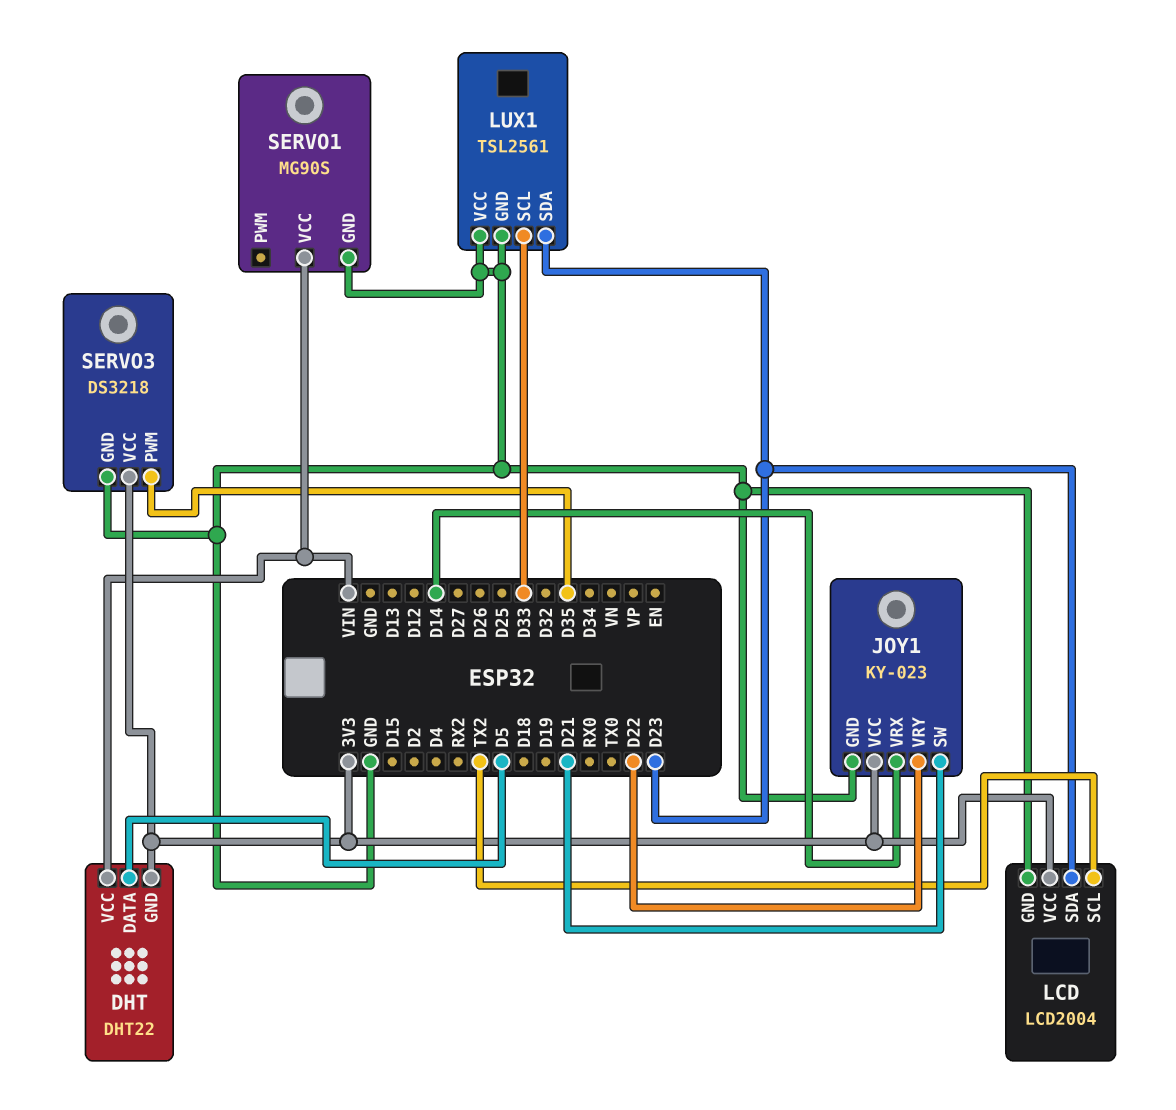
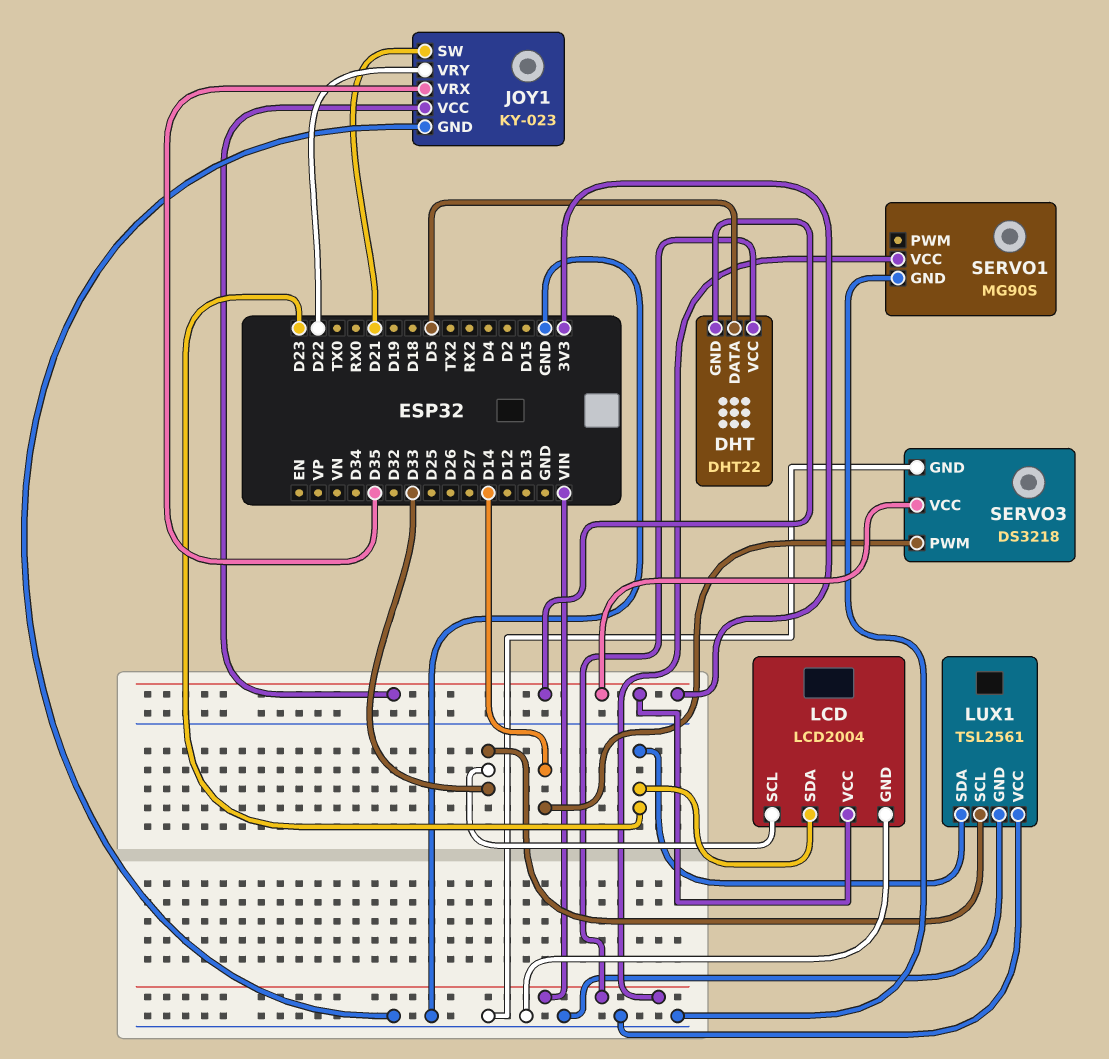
JOY1 pin VRX: D14 -> D35
LCD pin SCL: TX2 -> D33
SERVO3 pin PWM: D35 -> D14

